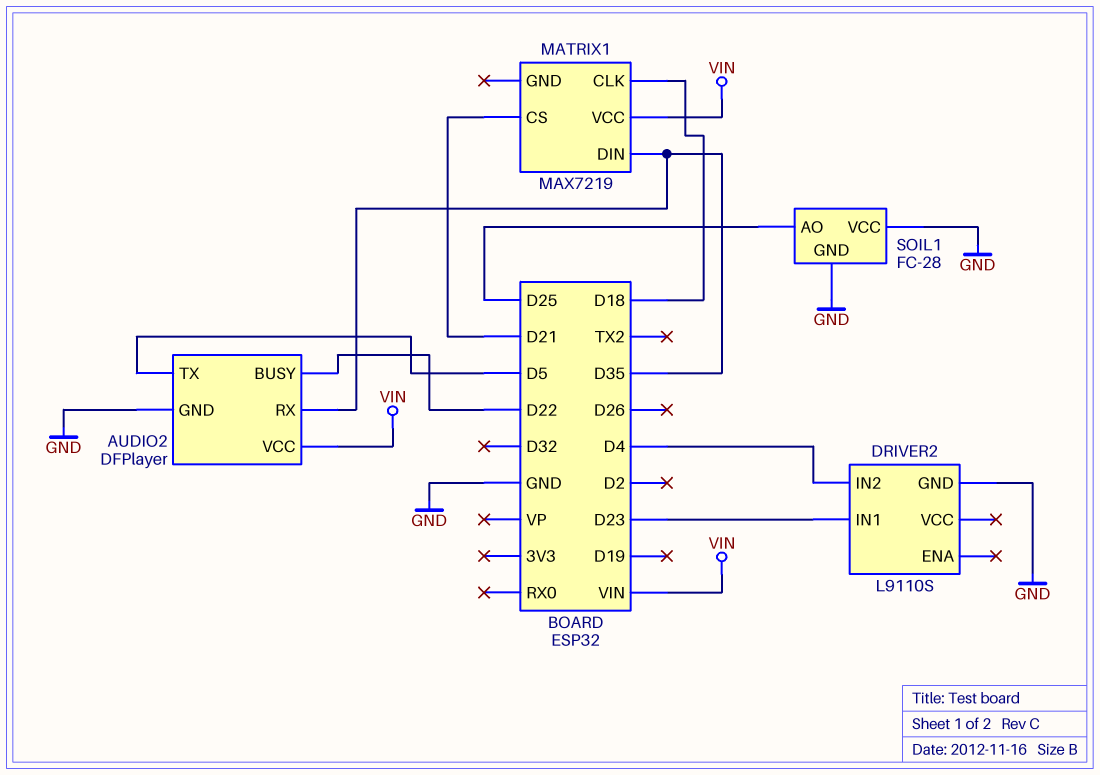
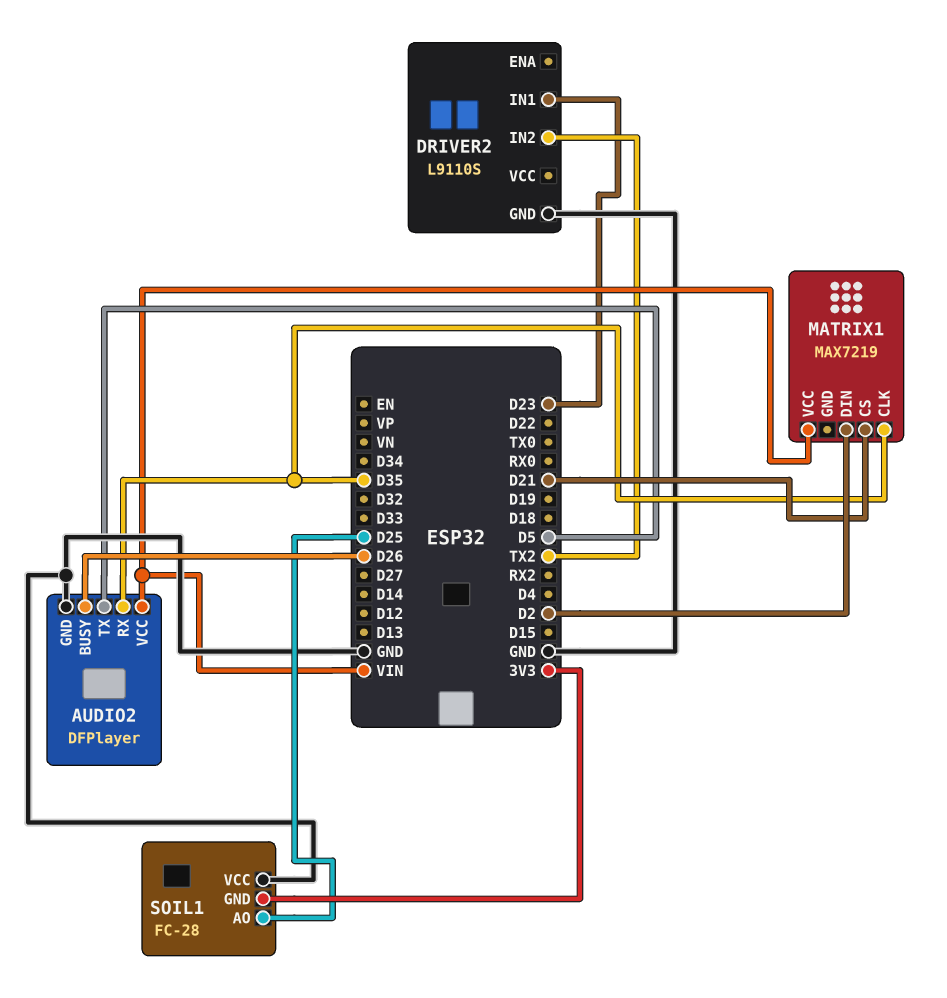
AUDIO2 pin BUSY: D22 -> D26
DRIVER2 pin IN2: D4 -> TX2
MATRIX1 pin CLK: D18 -> D35
MATRIX1 pin DIN: D35 -> D2
SOIL1 pin GND: GND -> 3V3

